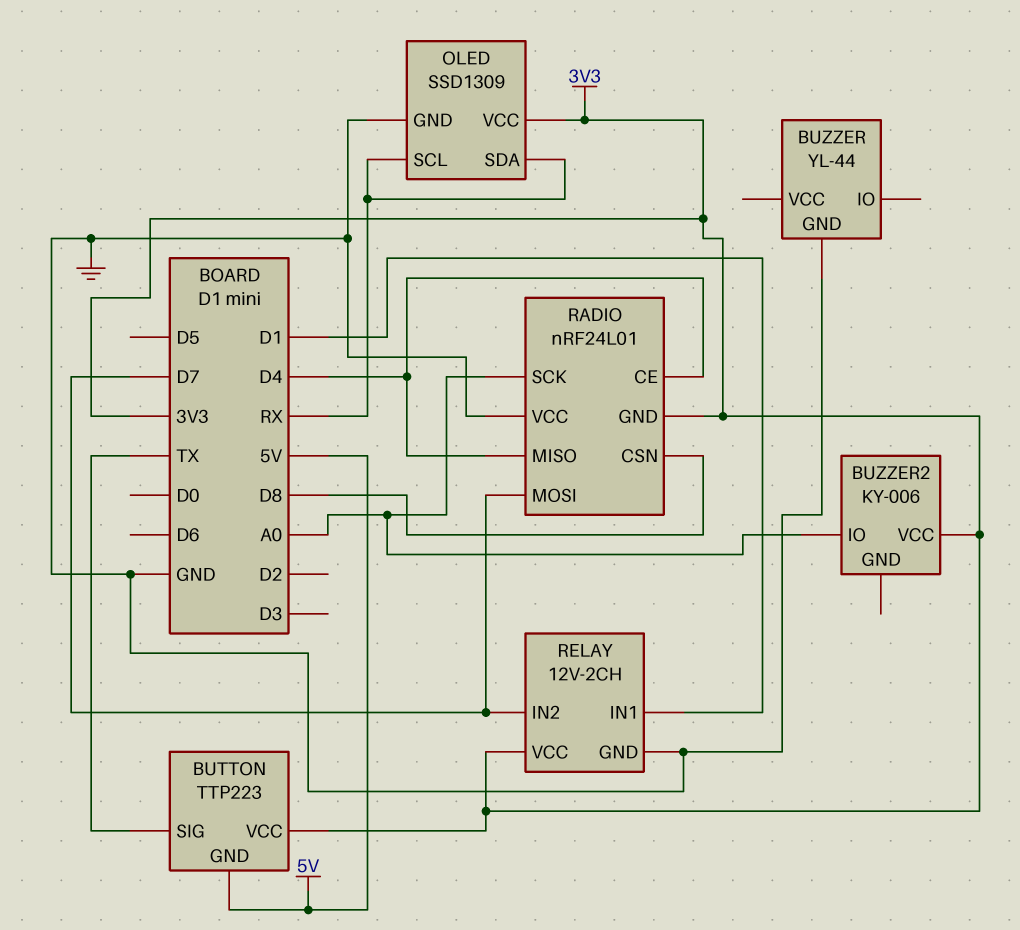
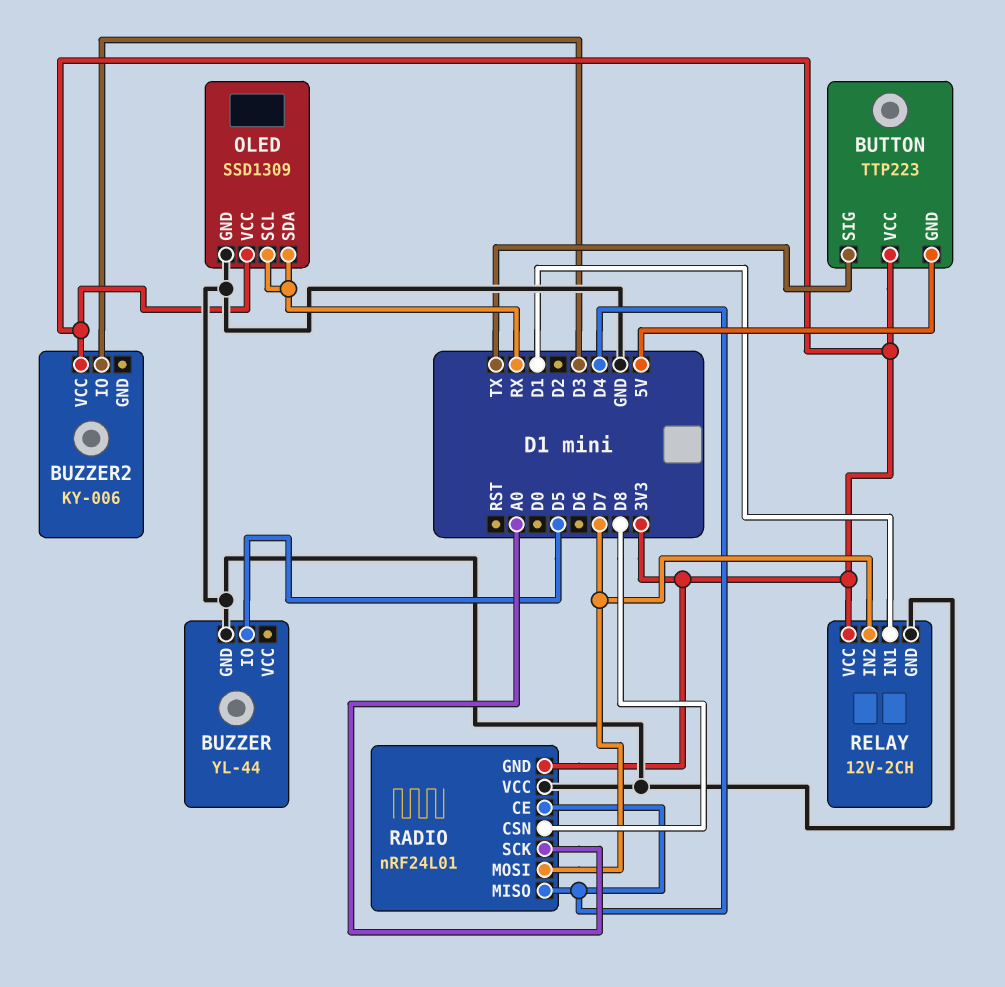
BUZZER pin IO: none -> D5
BUZZER2 pin IO: A0 -> D3

